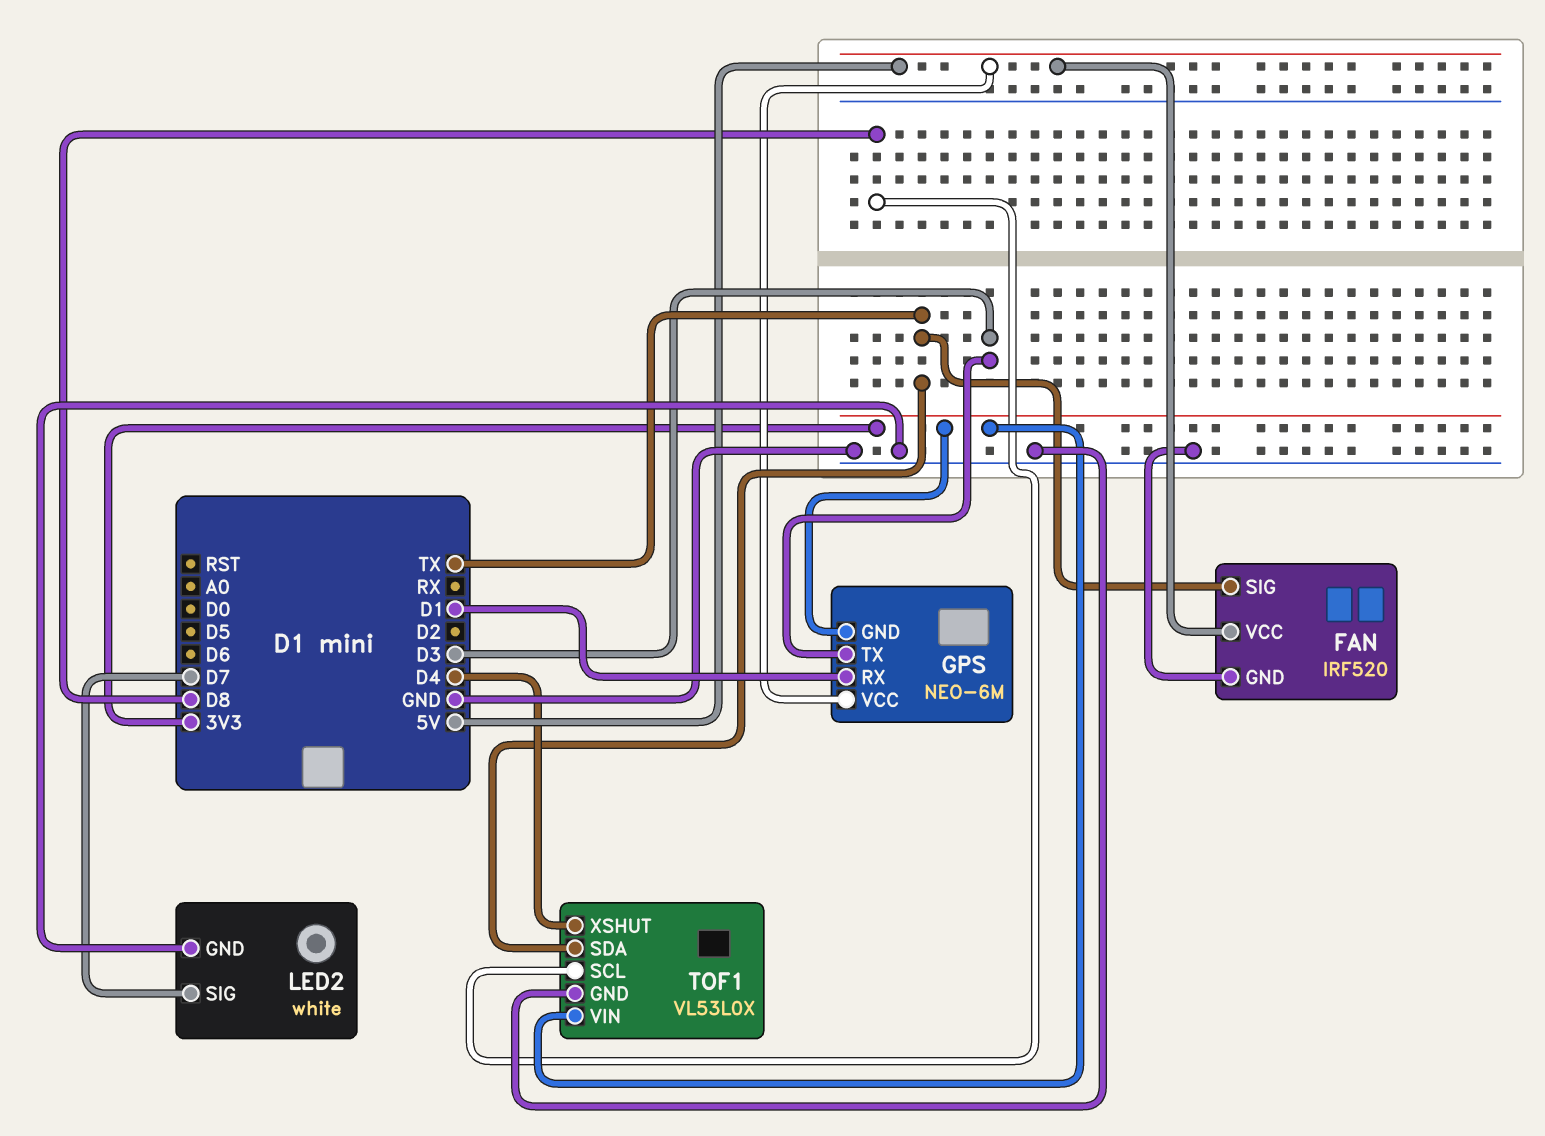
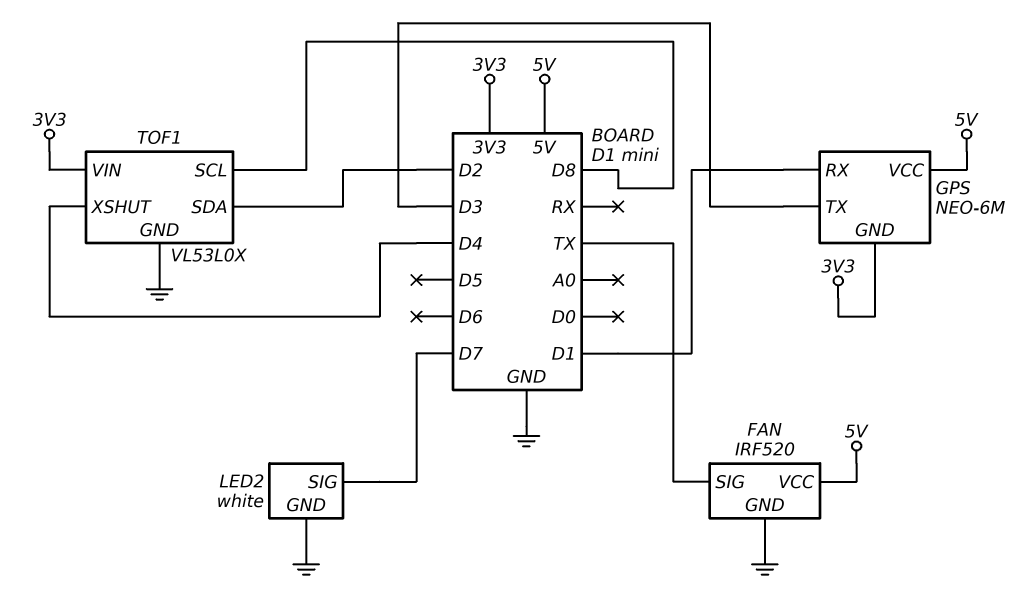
TOF1 pin SDA: TX -> D2

